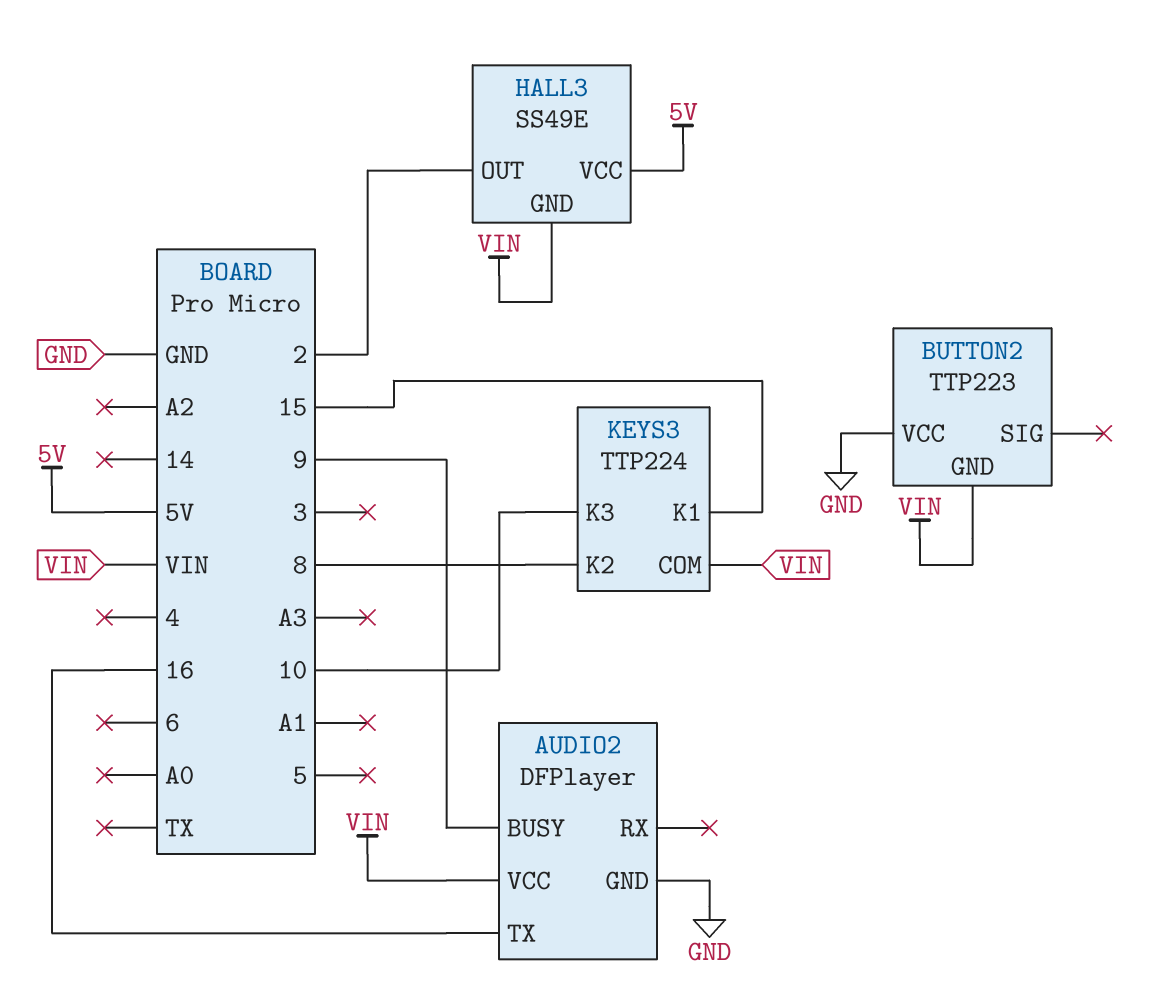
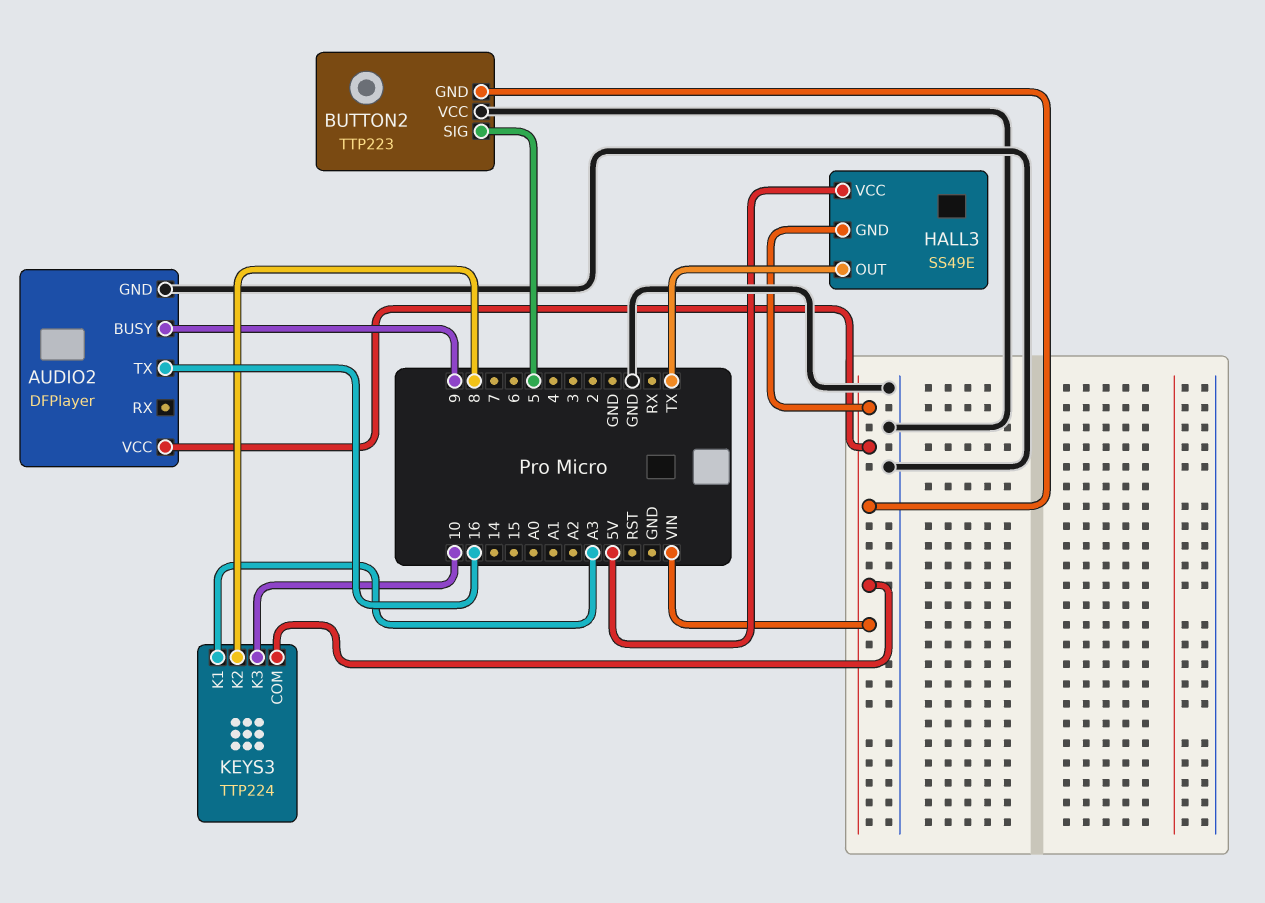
BUTTON2 pin SIG: none -> 5
HALL3 pin OUT: 2 -> TX
KEYS3 pin K1: 15 -> A3

